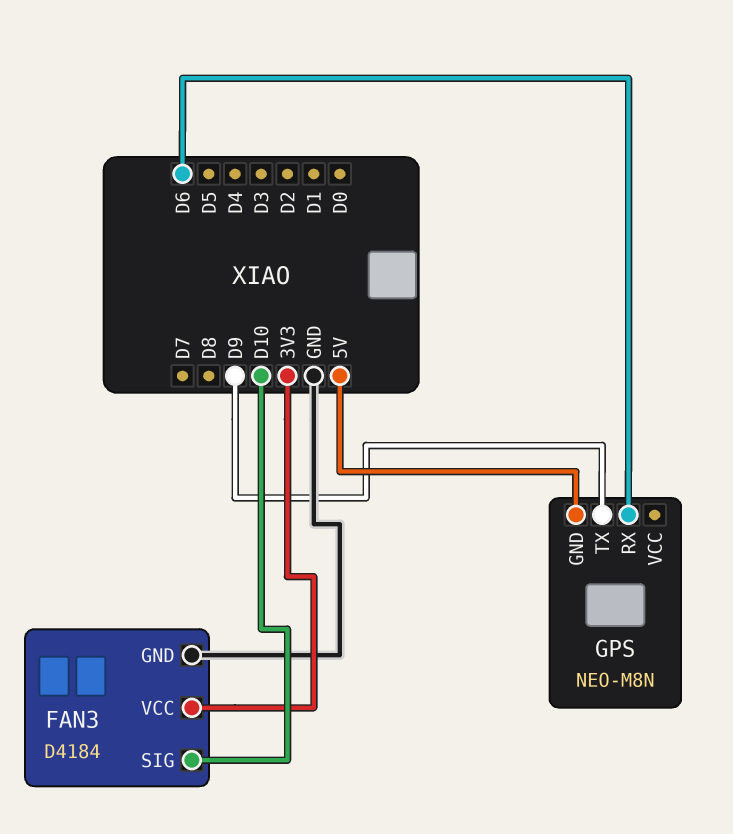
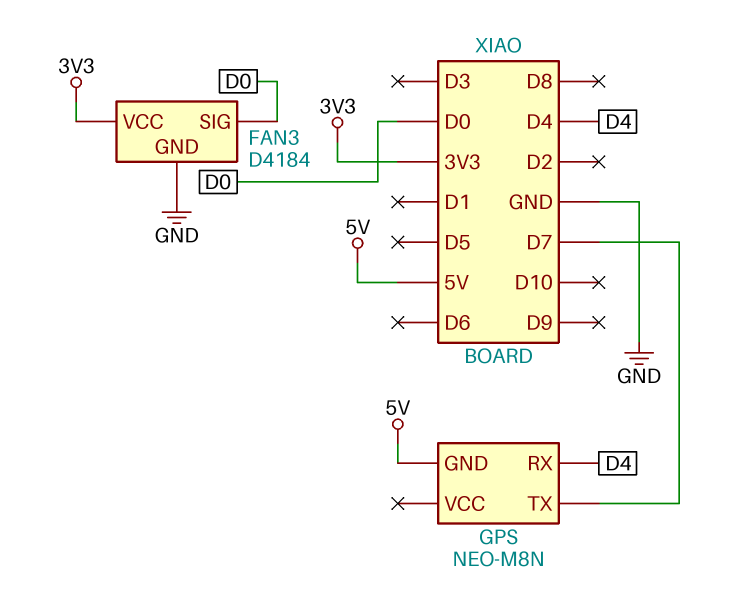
FAN3 pin SIG: D10 -> D0
GPS pin RX: D6 -> D4
GPS pin TX: D9 -> D7

